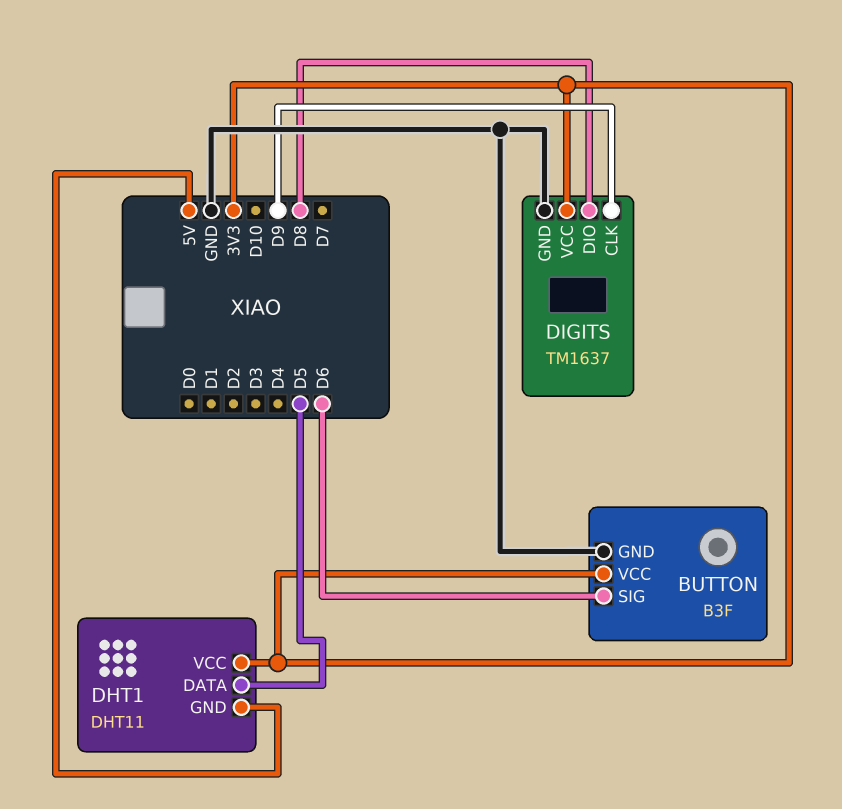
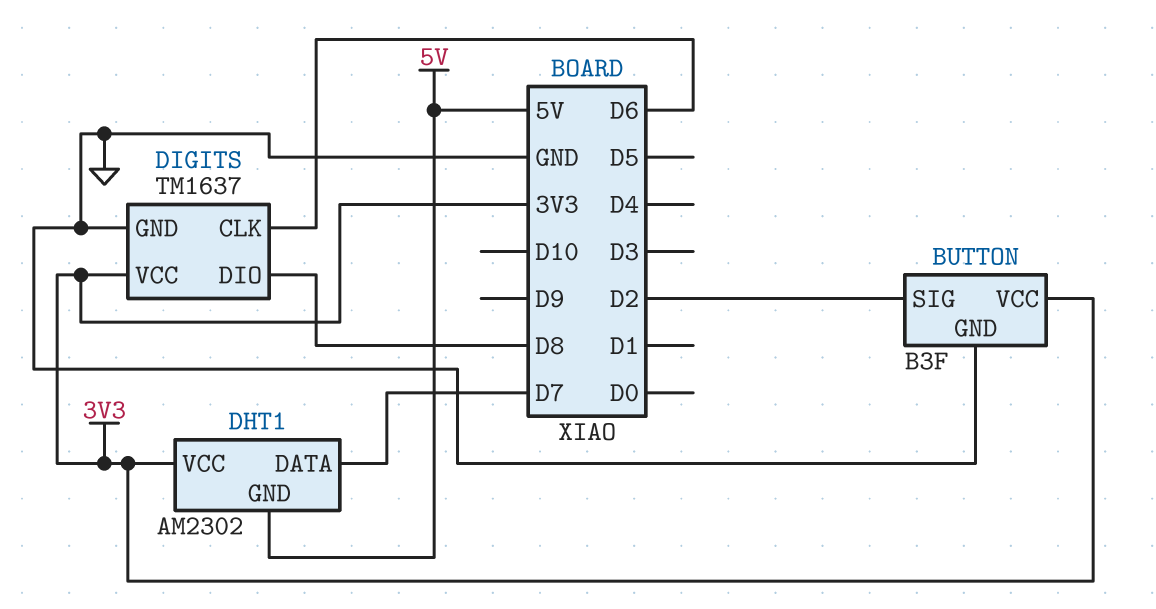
BUTTON pin SIG: D6 -> D2
DHT1: DHT11 -> AM2302
DHT1 pin DATA: D5 -> D7
DIGITS pin CLK: D9 -> D6

